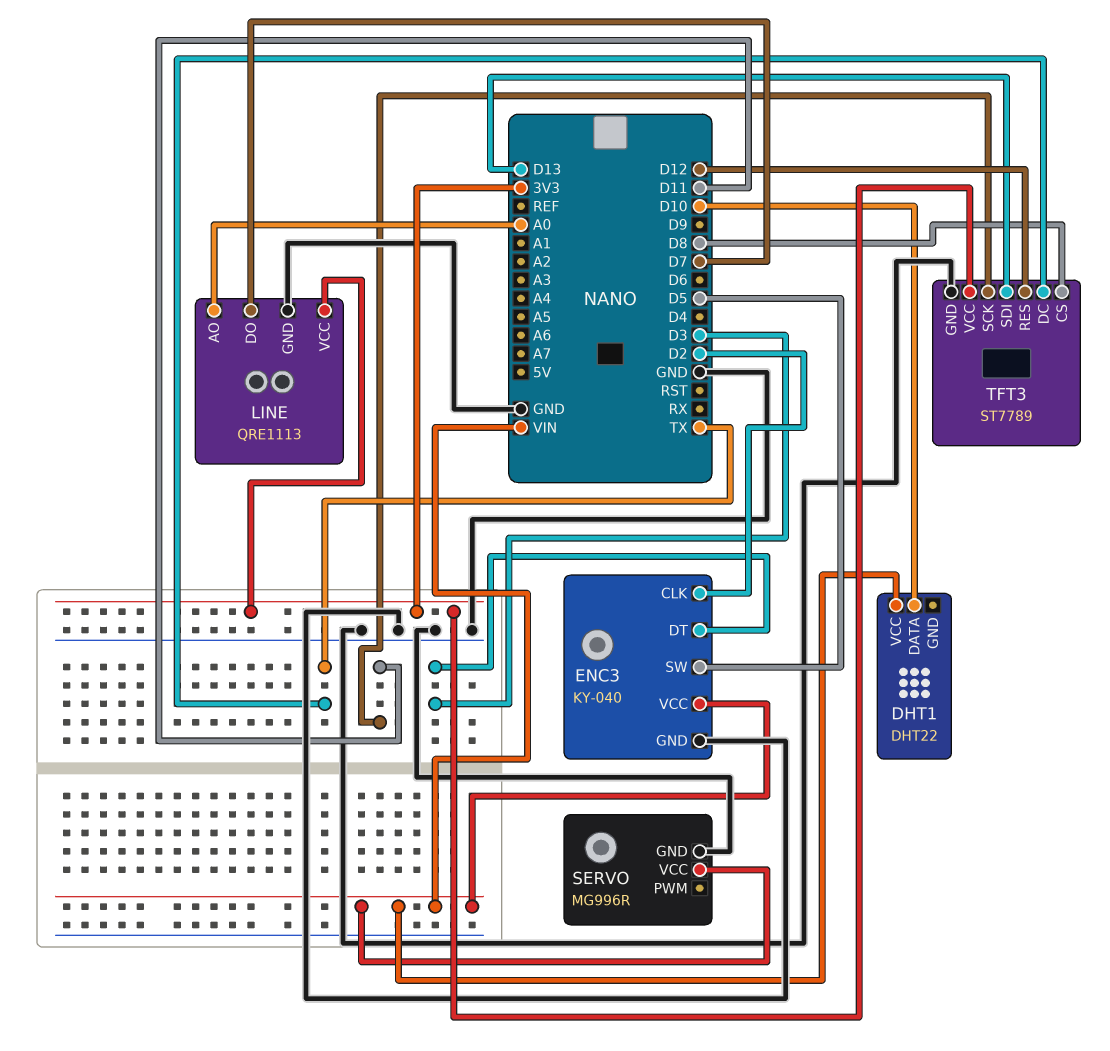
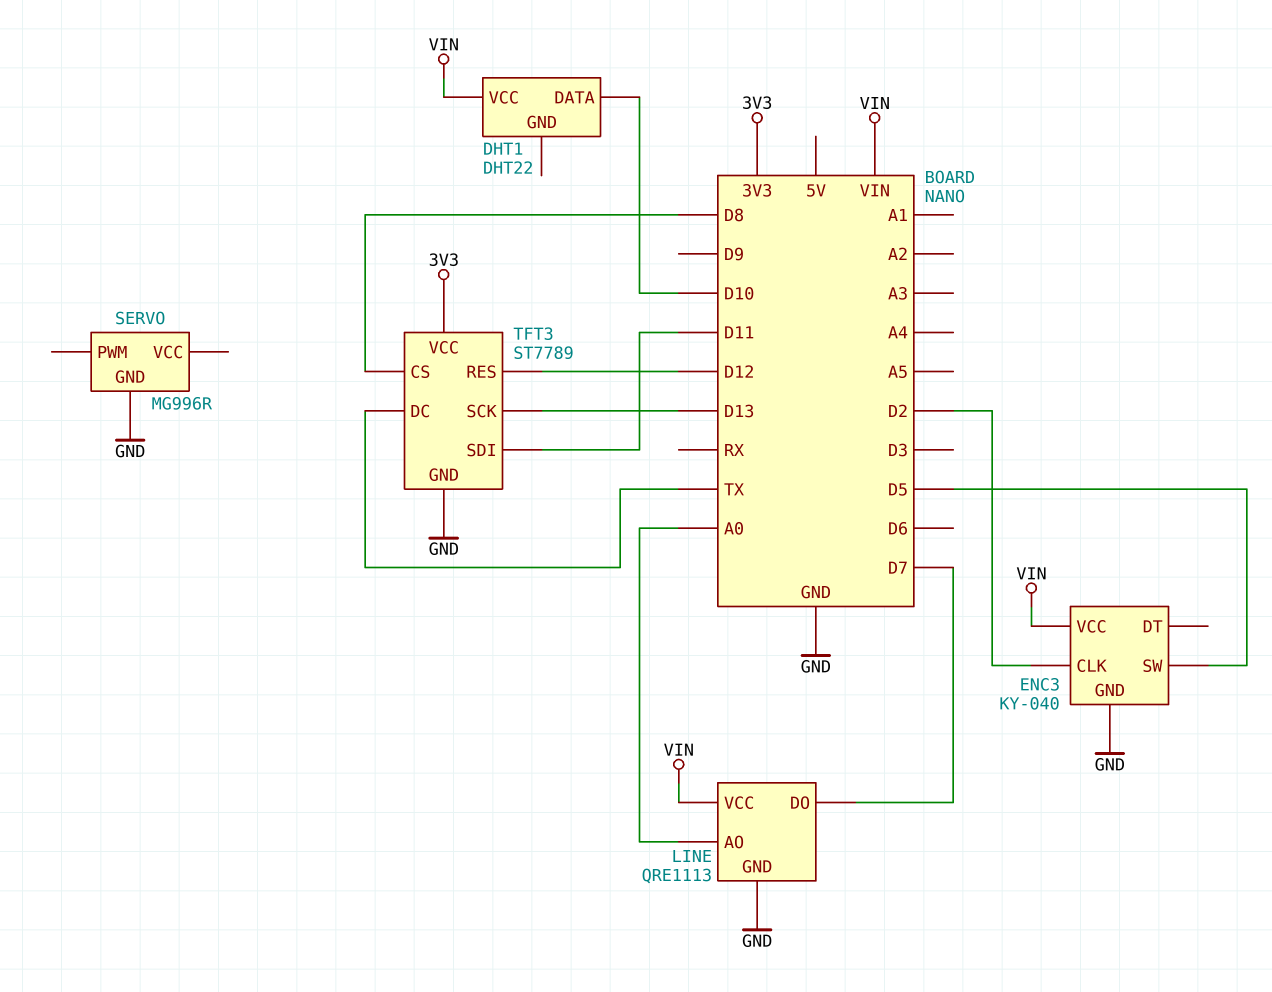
ENC3 pin DT: D3 -> none
LINE pin VCC: 3V3 -> VIN
SERVO pin VCC: VIN -> none
TFT3 pin SCK: D11 -> D13
TFT3 pin SDI: D13 -> D11

